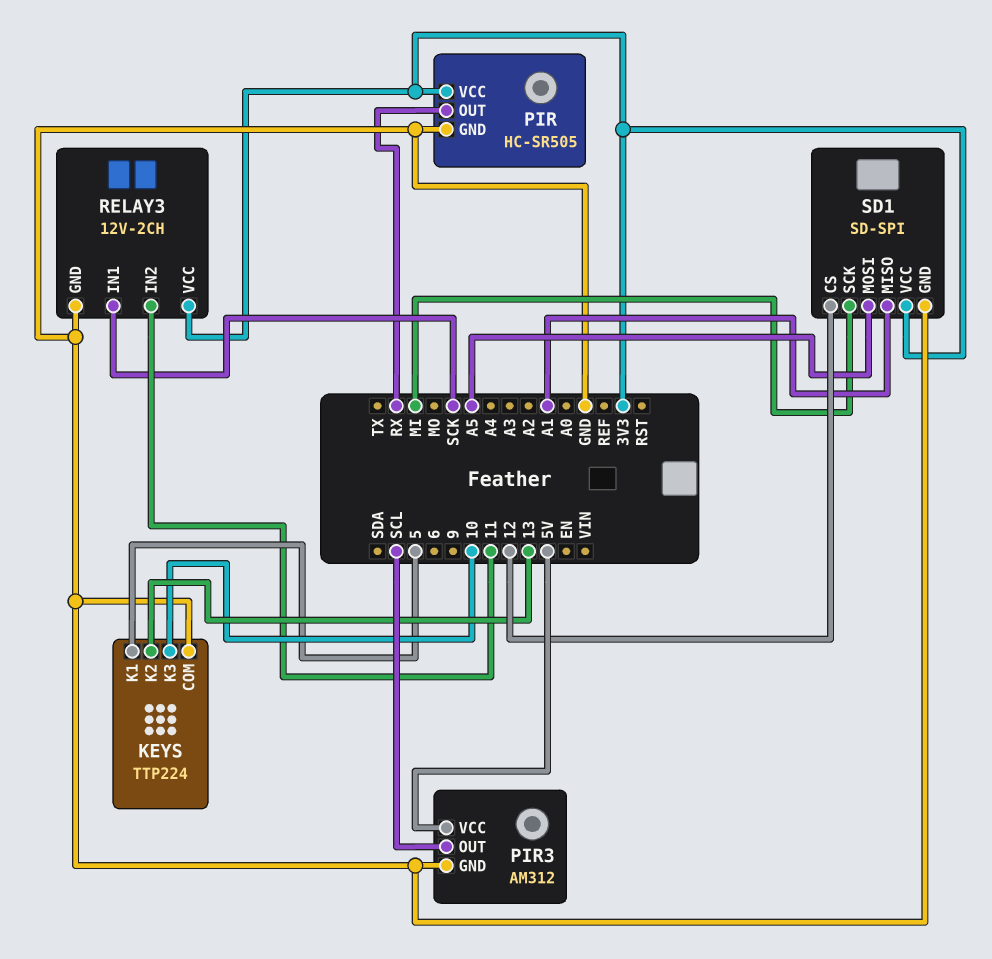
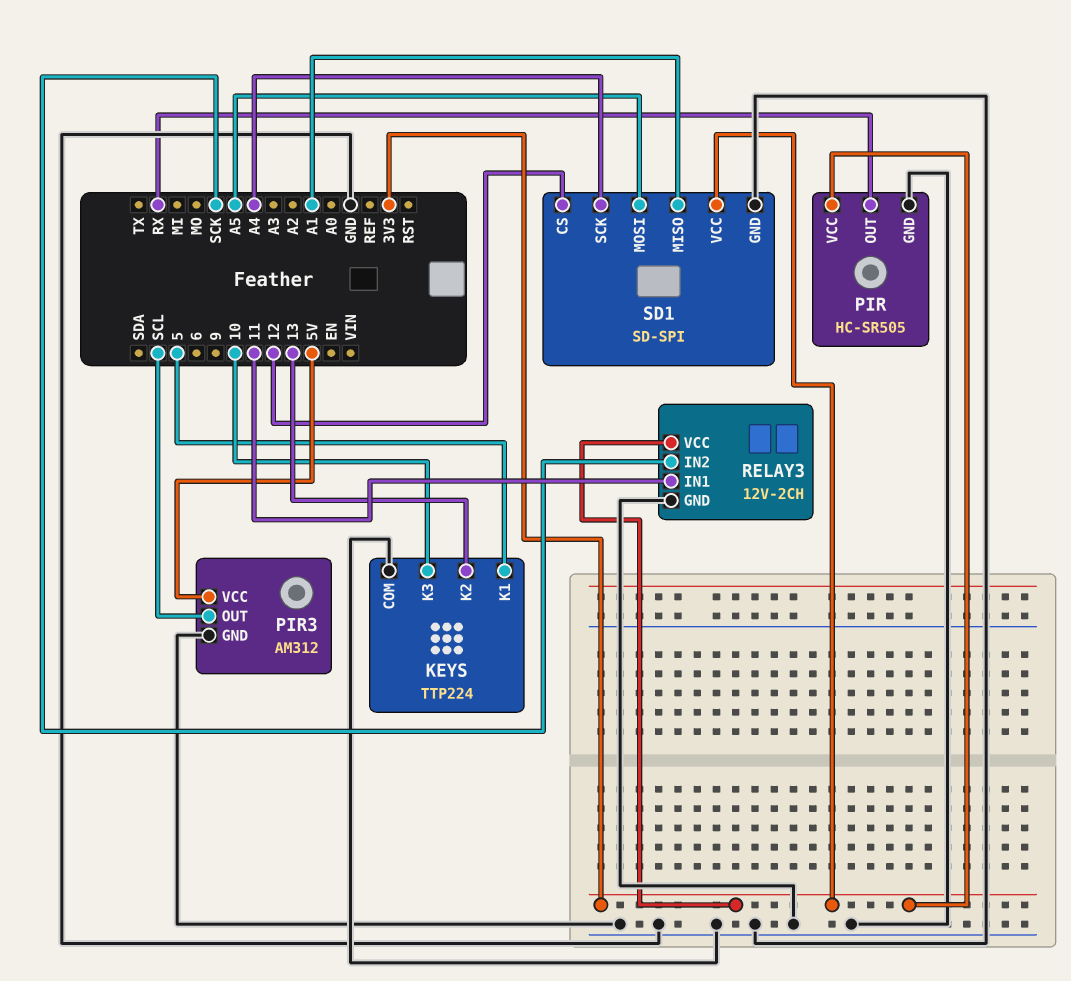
RELAY3 pin IN1: SCK -> 11
RELAY3 pin IN2: 11 -> SCK
SD1 pin SCK: MI -> A4

